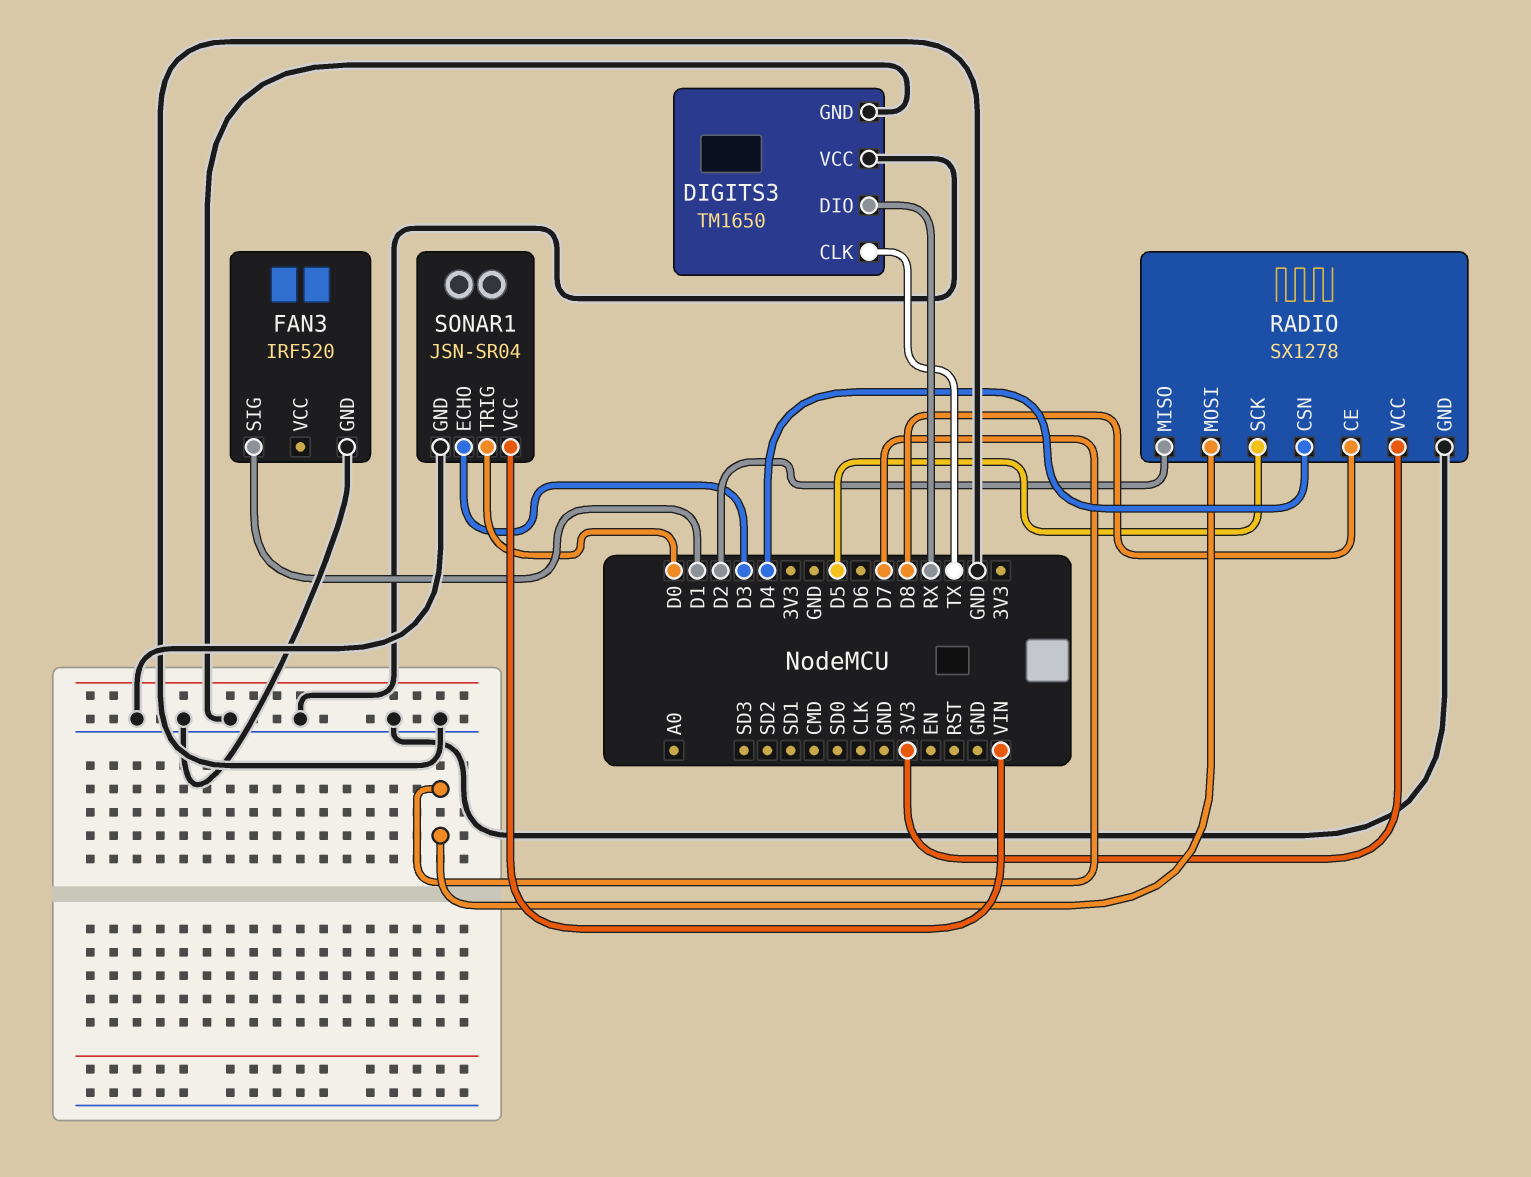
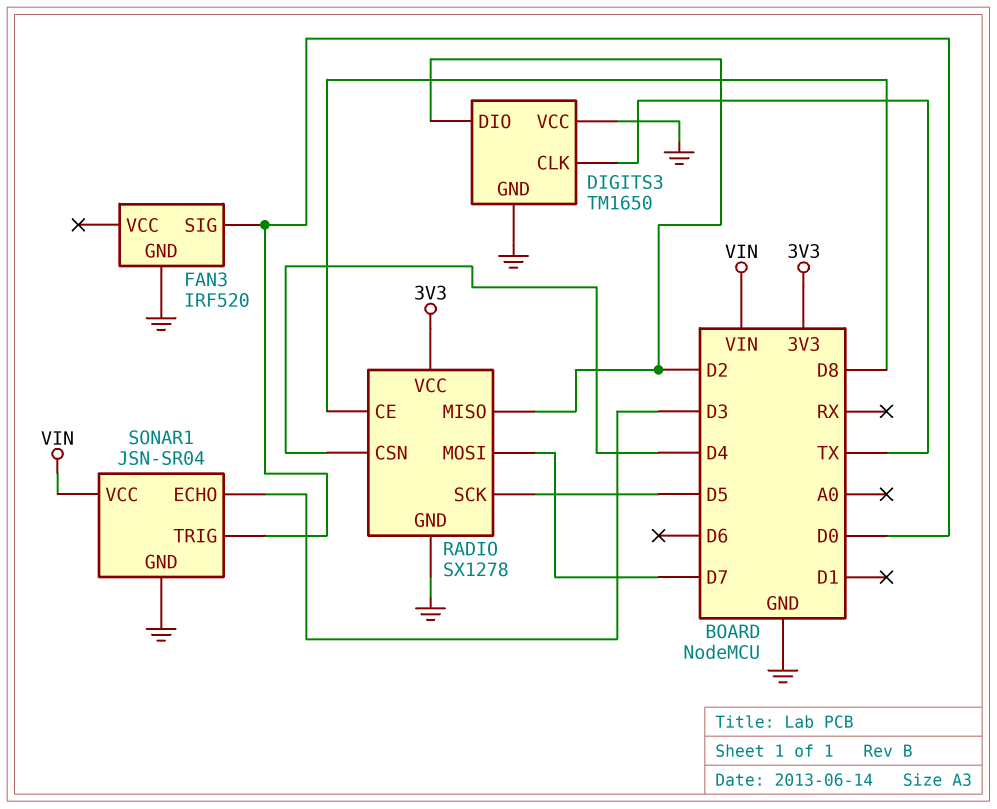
DIGITS3 pin DIO: RX -> D2
FAN3 pin SIG: D1 -> D0

